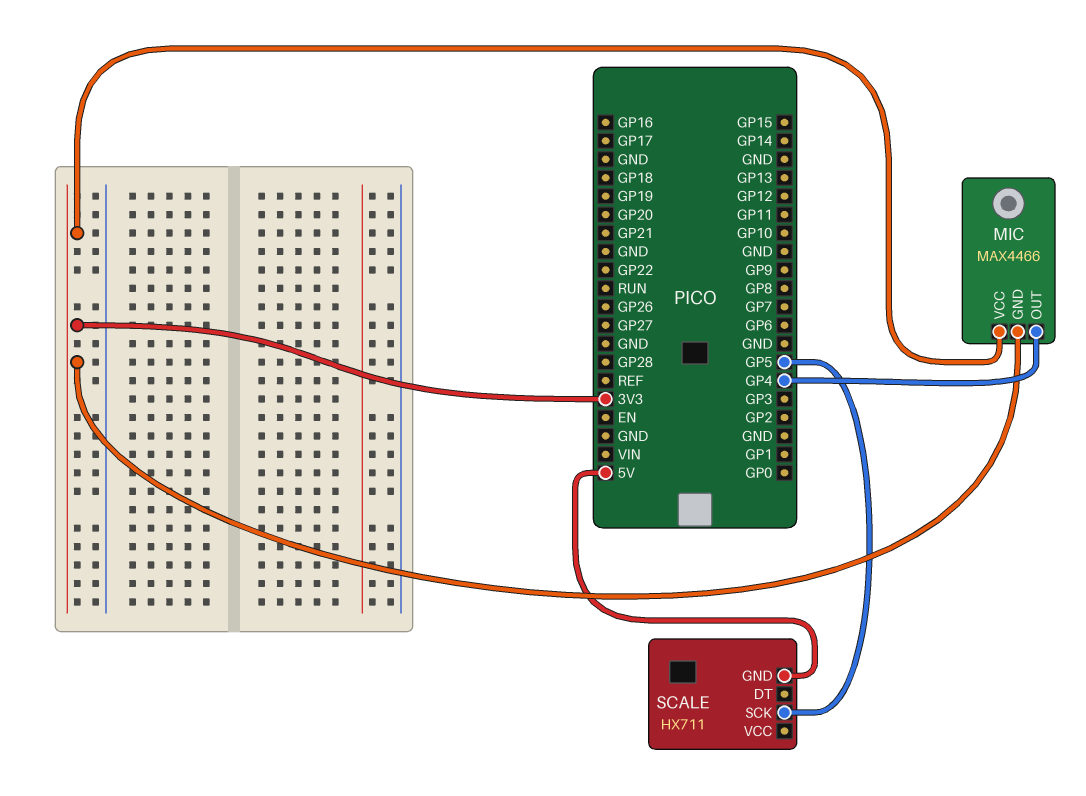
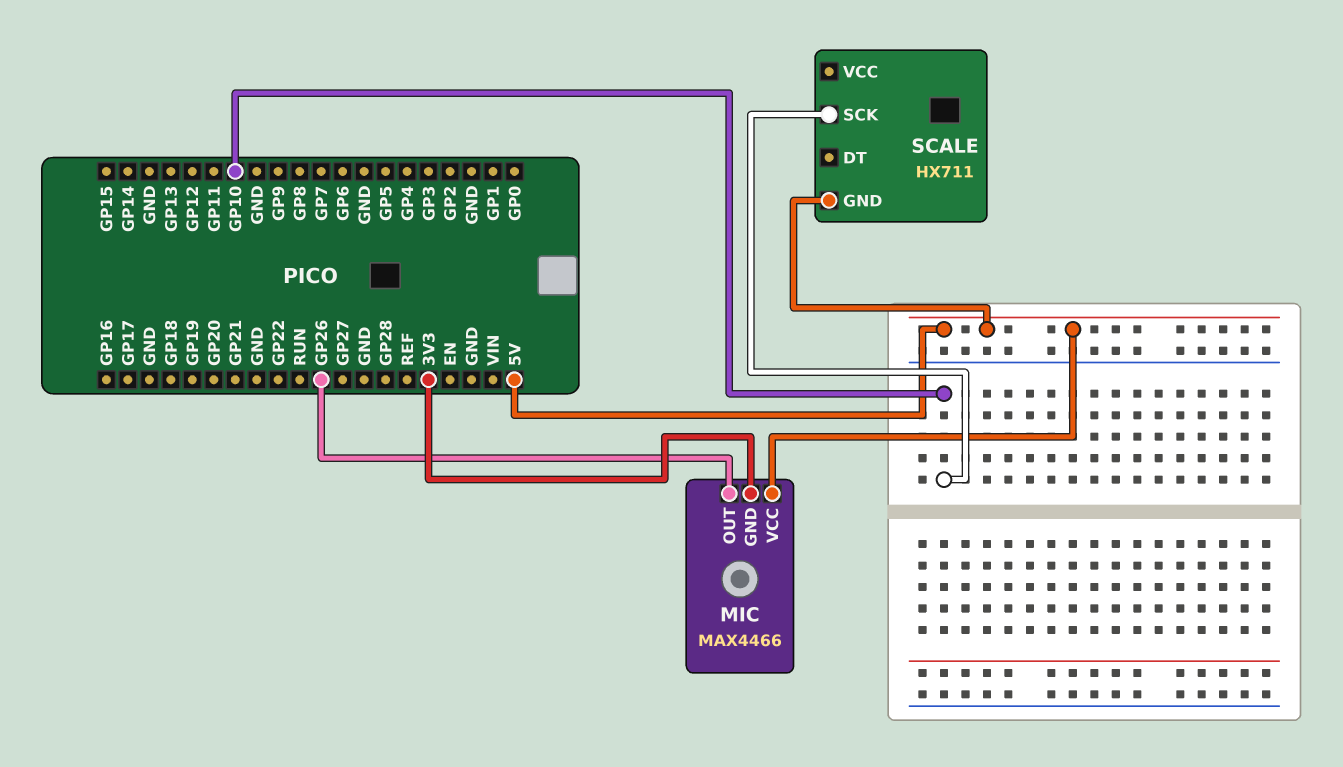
MIC pin OUT: GP4 -> GP26
MIC pin VCC: 3V3 -> 5V
SCALE pin SCK: GP5 -> GP10

